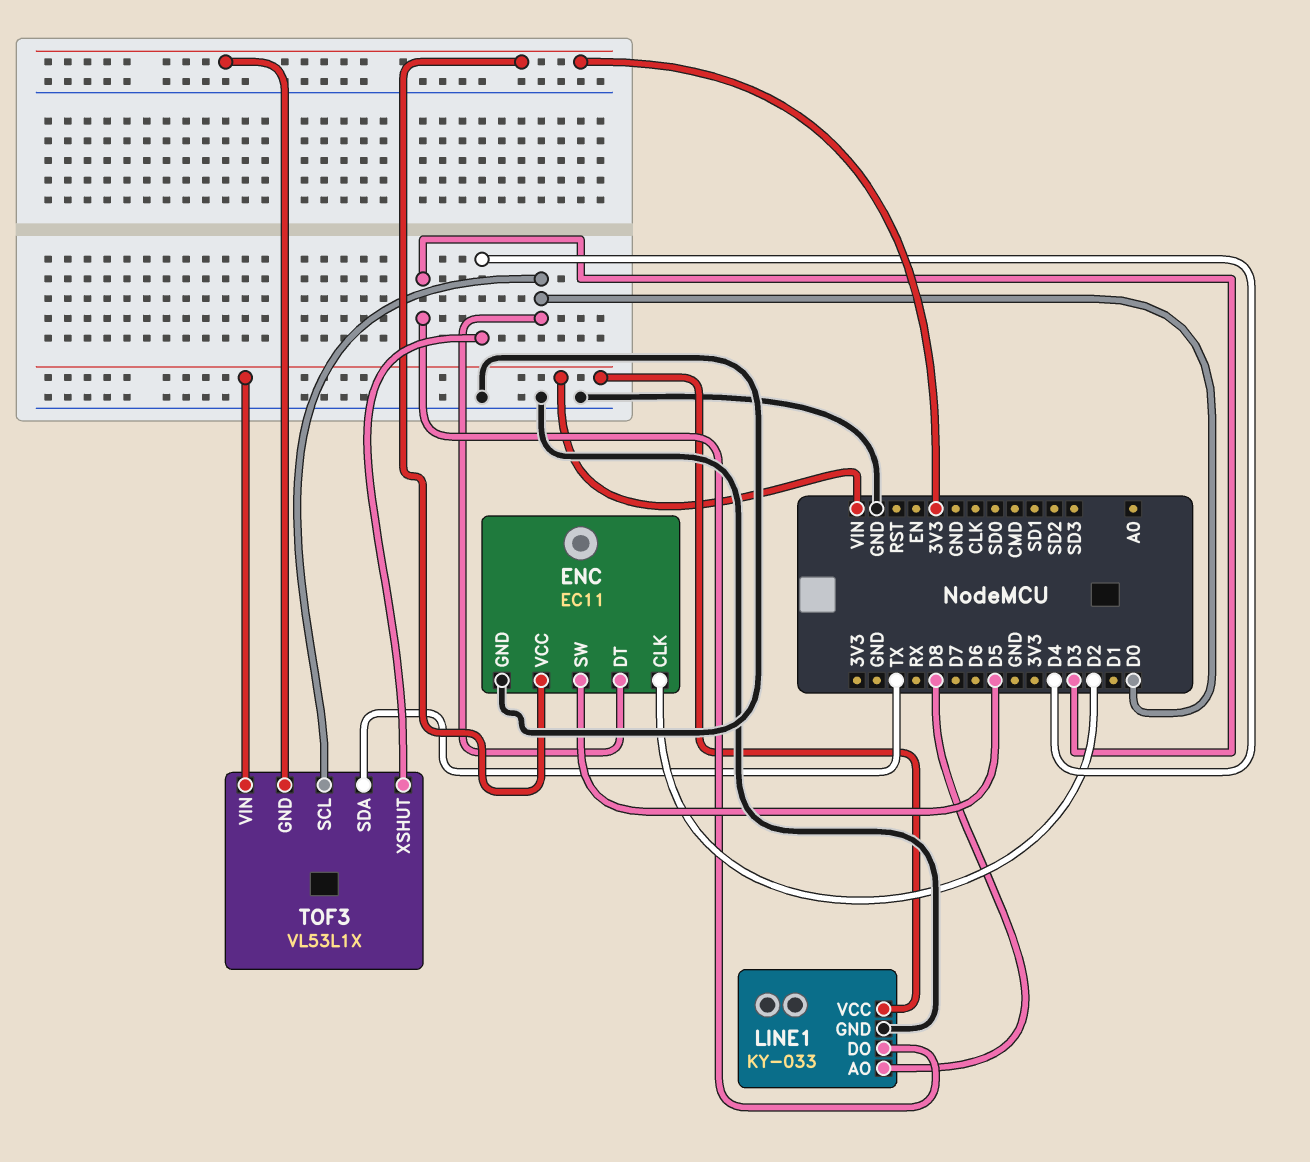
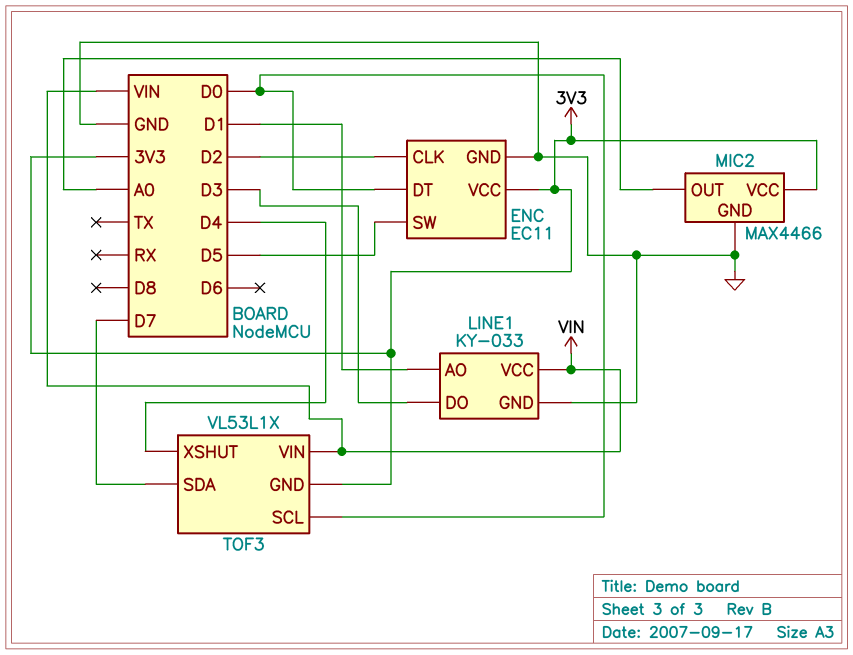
LINE1 pin AO: D8 -> D1
MIC2: none -> MAX4466
MIC2 pin GND: none -> GND
MIC2 pin OUT: none -> A0
MIC2 pin VCC: none -> 3V3
TOF3 pin SDA: TX -> D7

